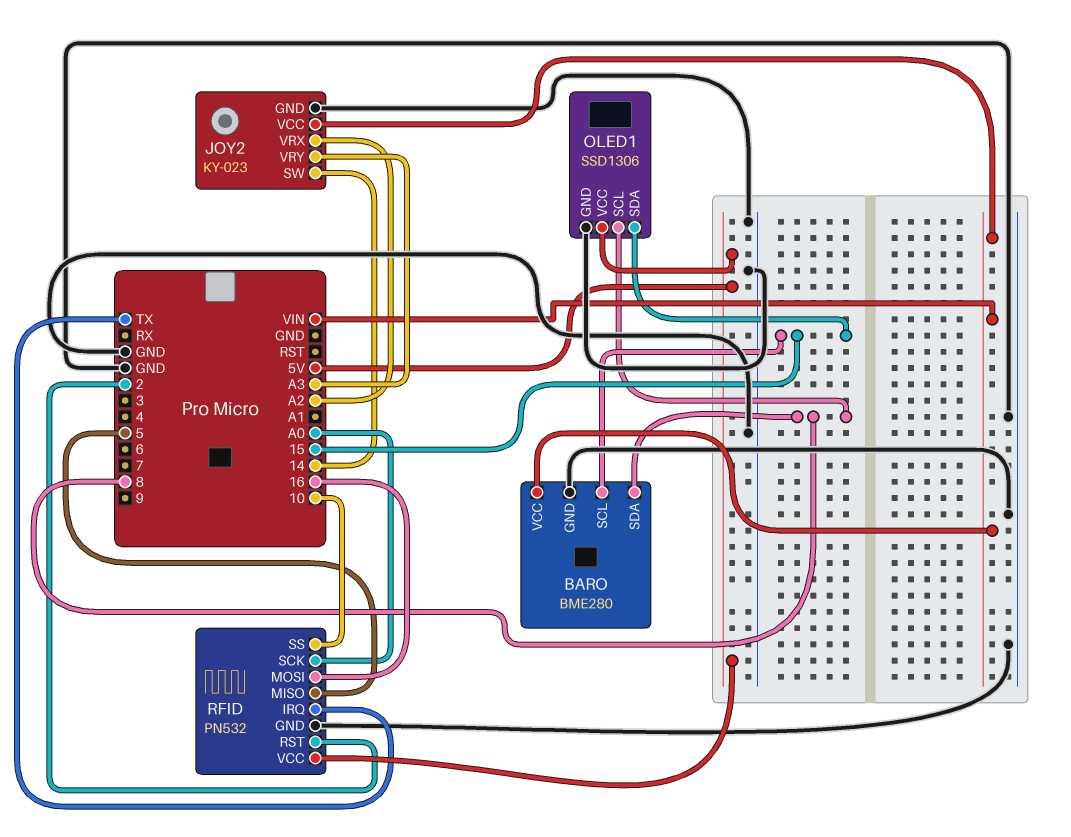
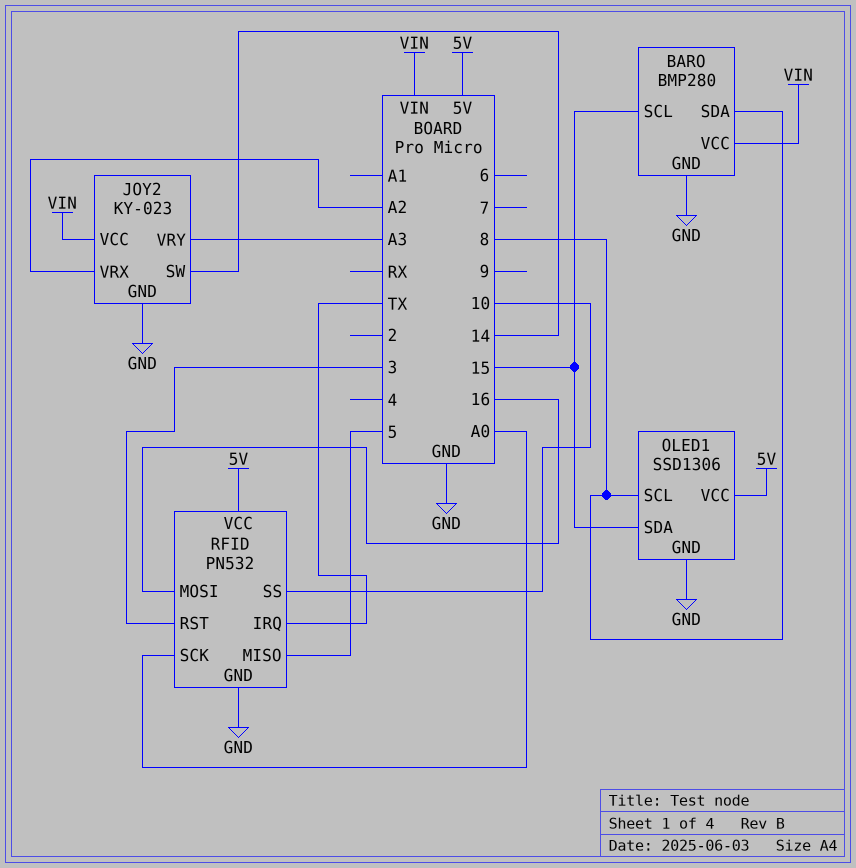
BARO: BME280 -> BMP280
RFID pin RST: 2 -> 3

